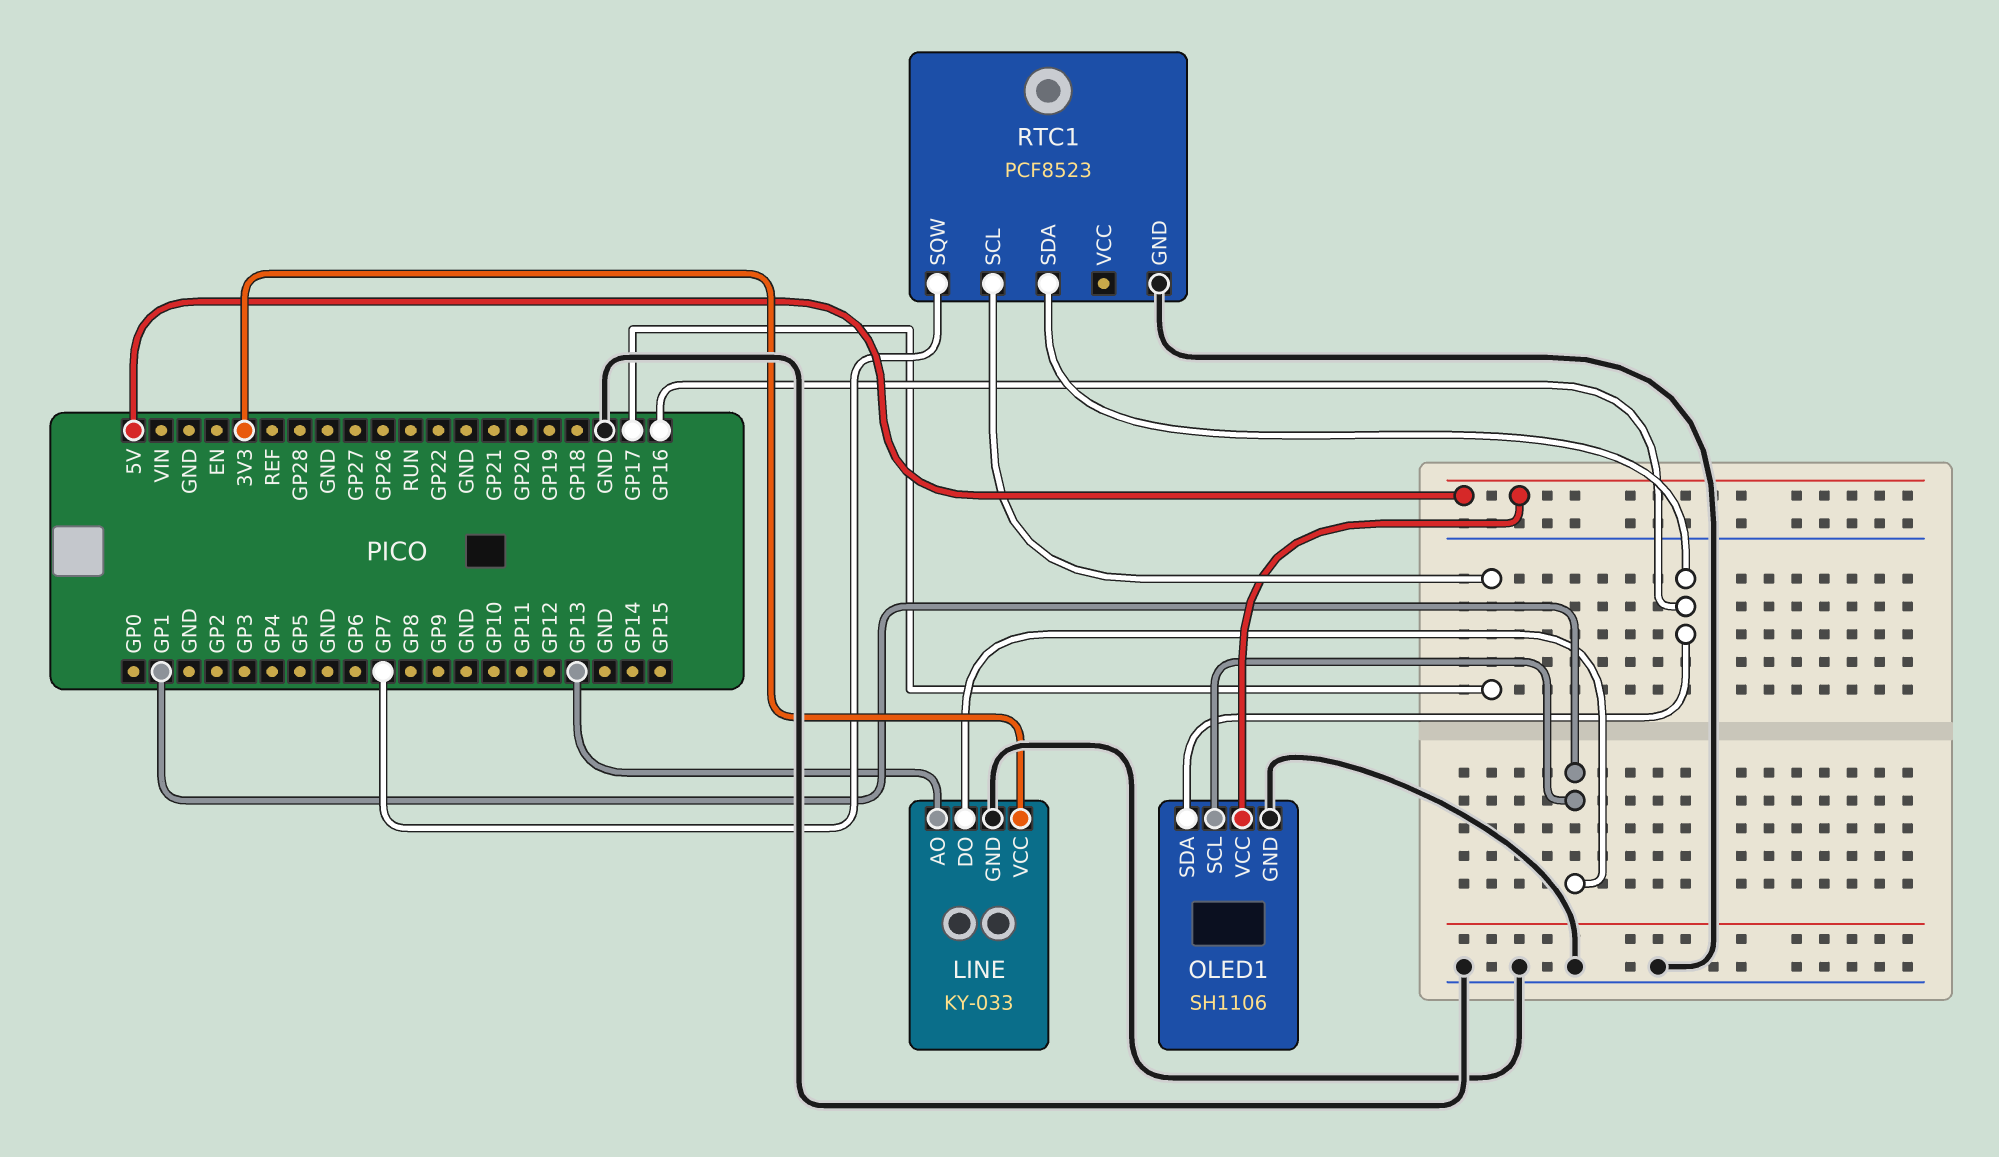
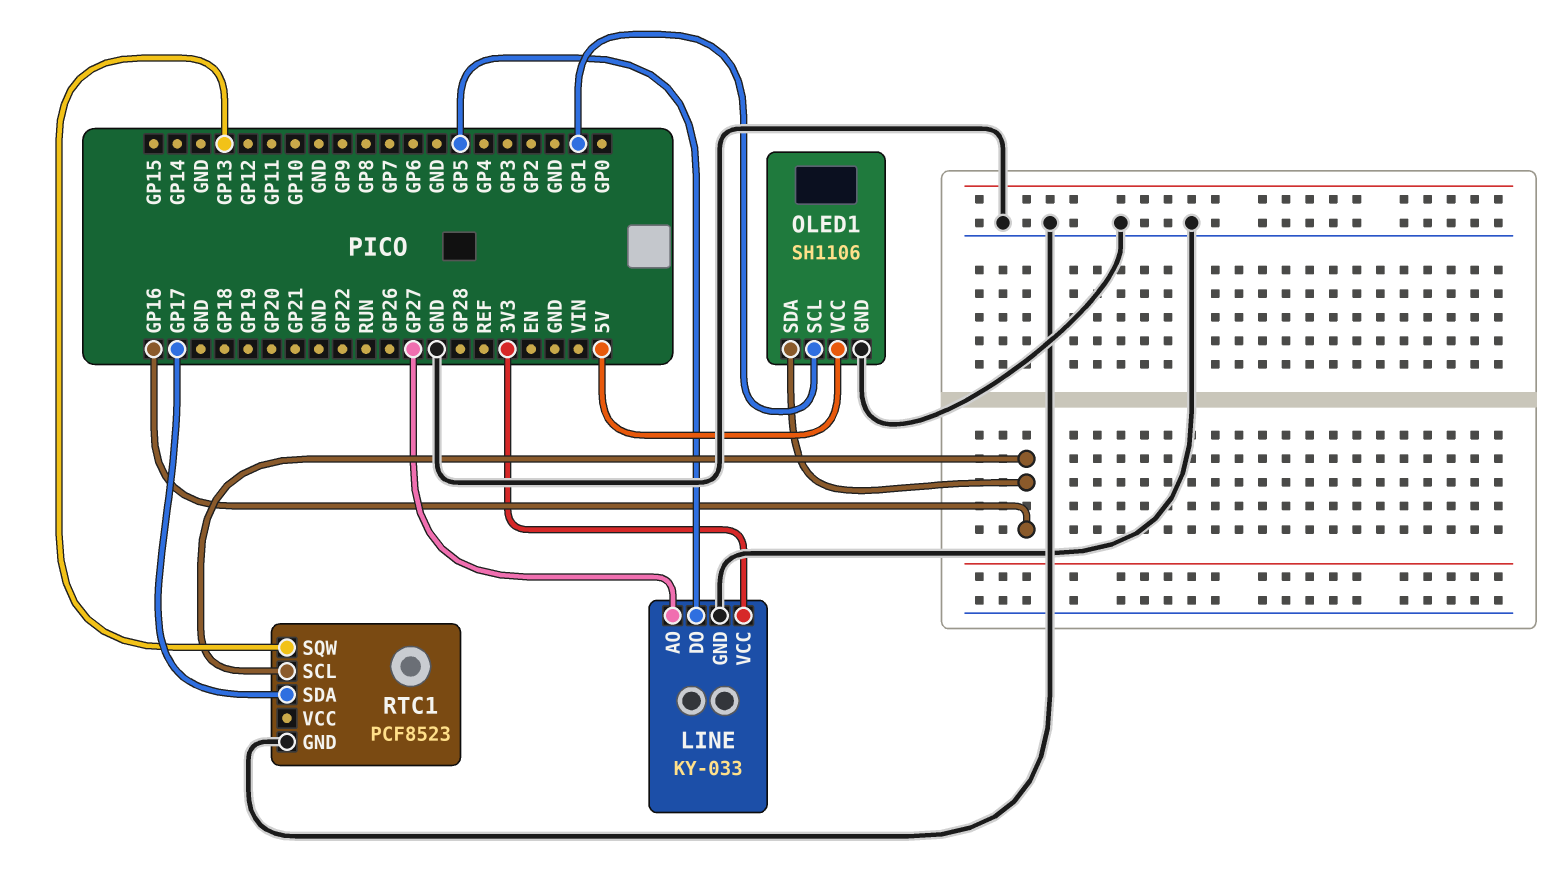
LINE pin AO: GP13 -> GP27
LINE pin DO: GP1 -> GP5
RTC1 pin SCL: GP17 -> GP16
RTC1 pin SDA: GP16 -> GP17
RTC1 pin SQW: GP7 -> GP13

